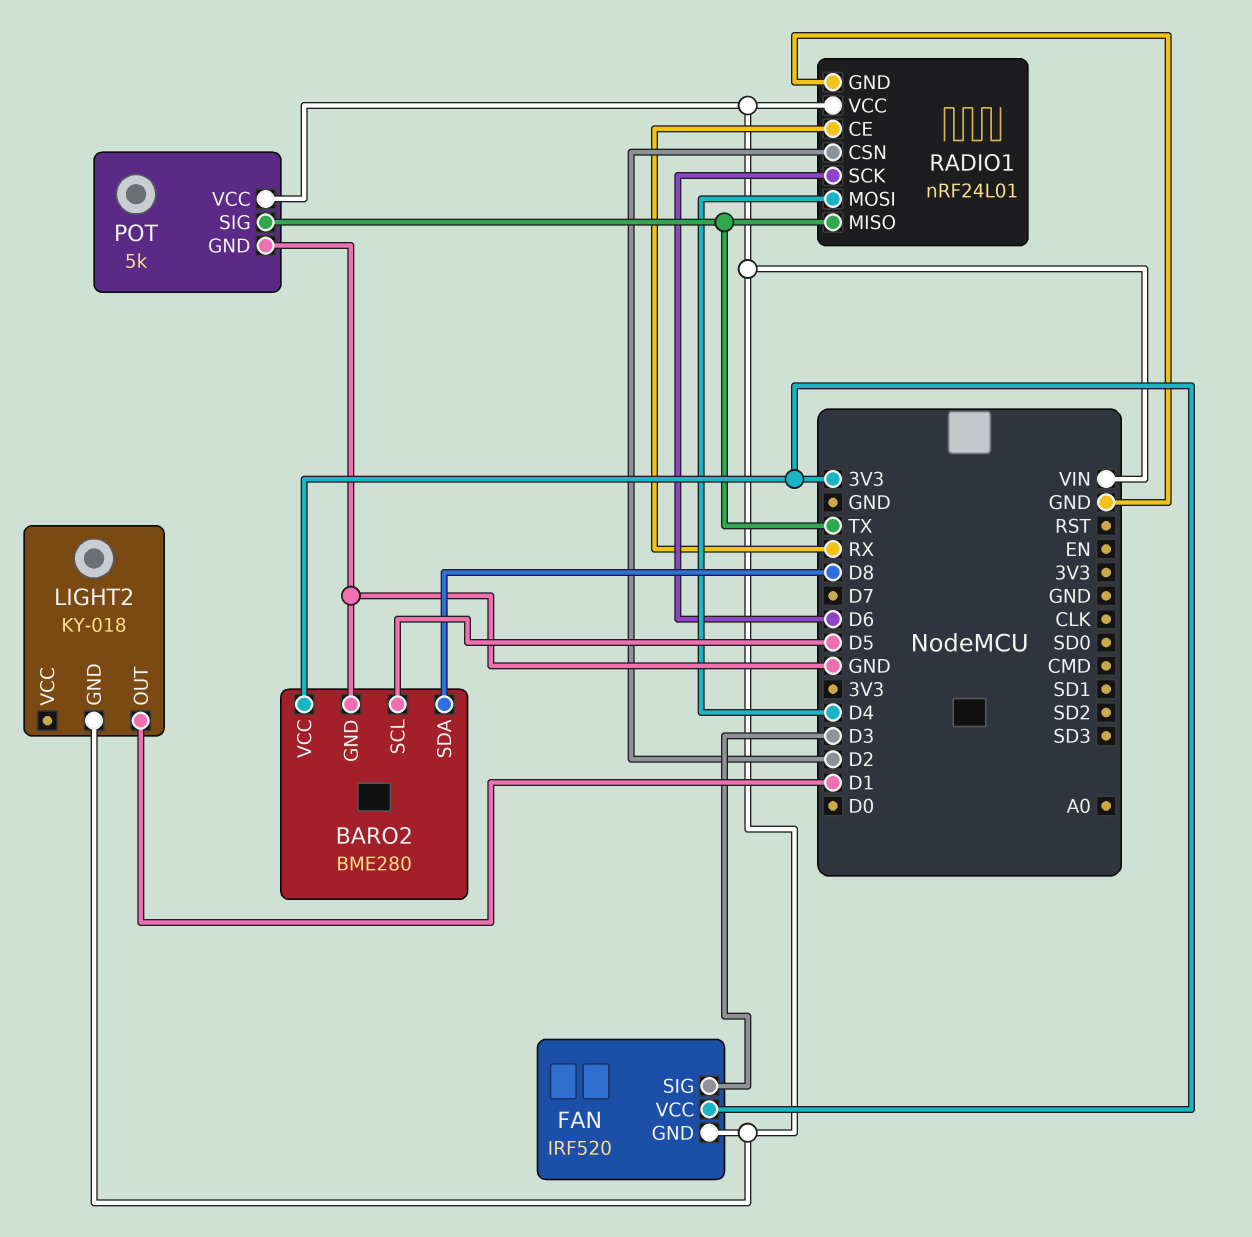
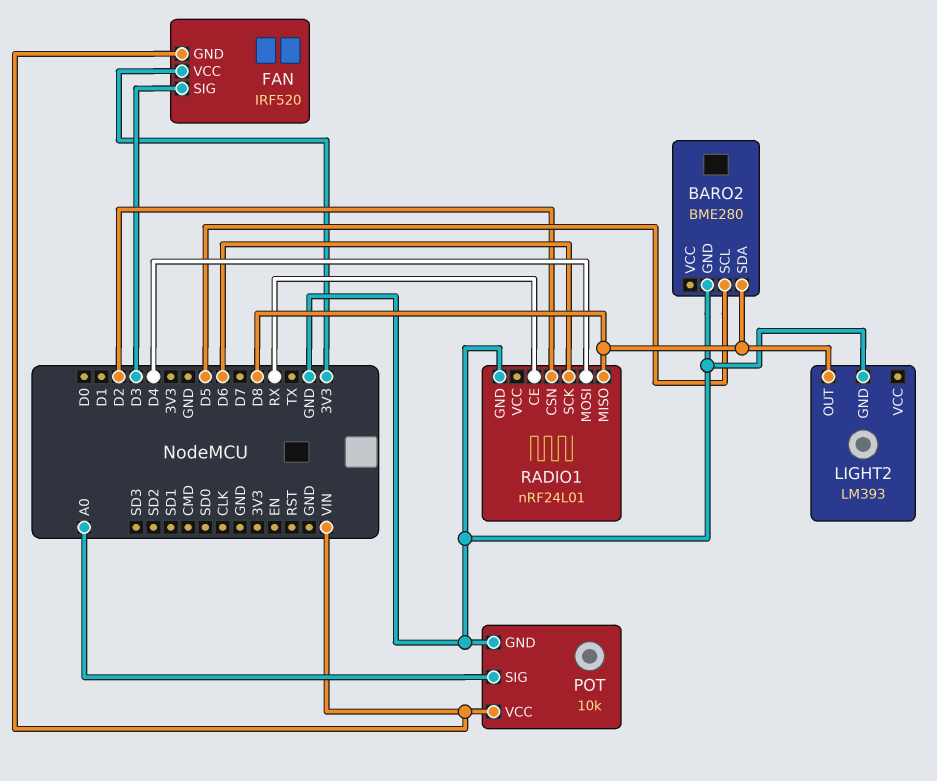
BARO2 pin VCC: 3V3 -> none
LIGHT2: KY-018 -> LM393
LIGHT2 pin GND: VIN -> GND
LIGHT2 pin OUT: D1 -> D8
POT: 5k -> 10k
POT pin SIG: TX -> A0
RADIO1 pin MISO: TX -> D8
RADIO1 pin VCC: VIN -> none

